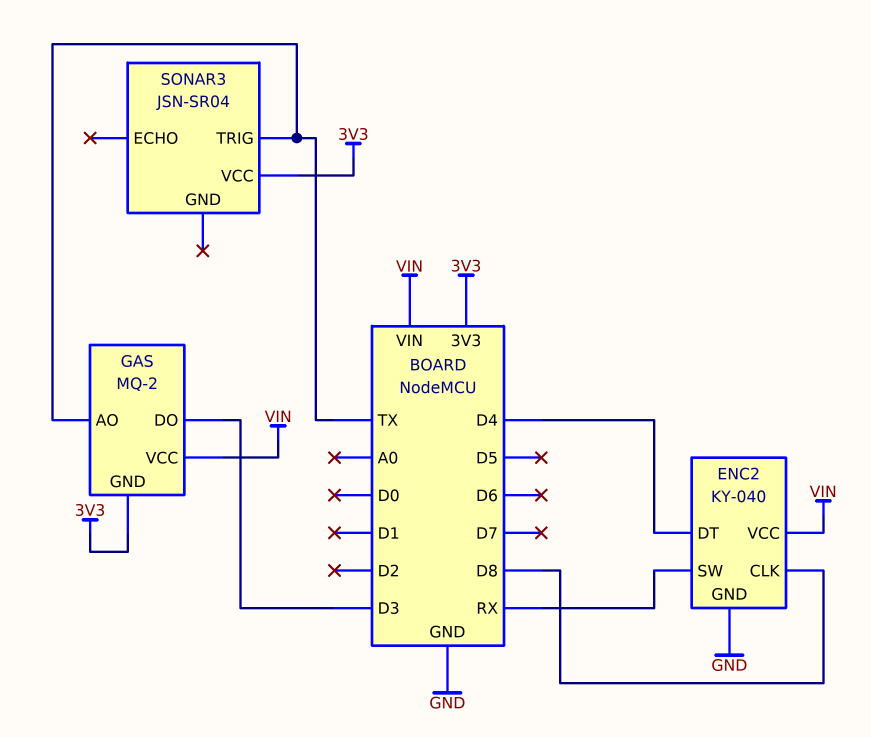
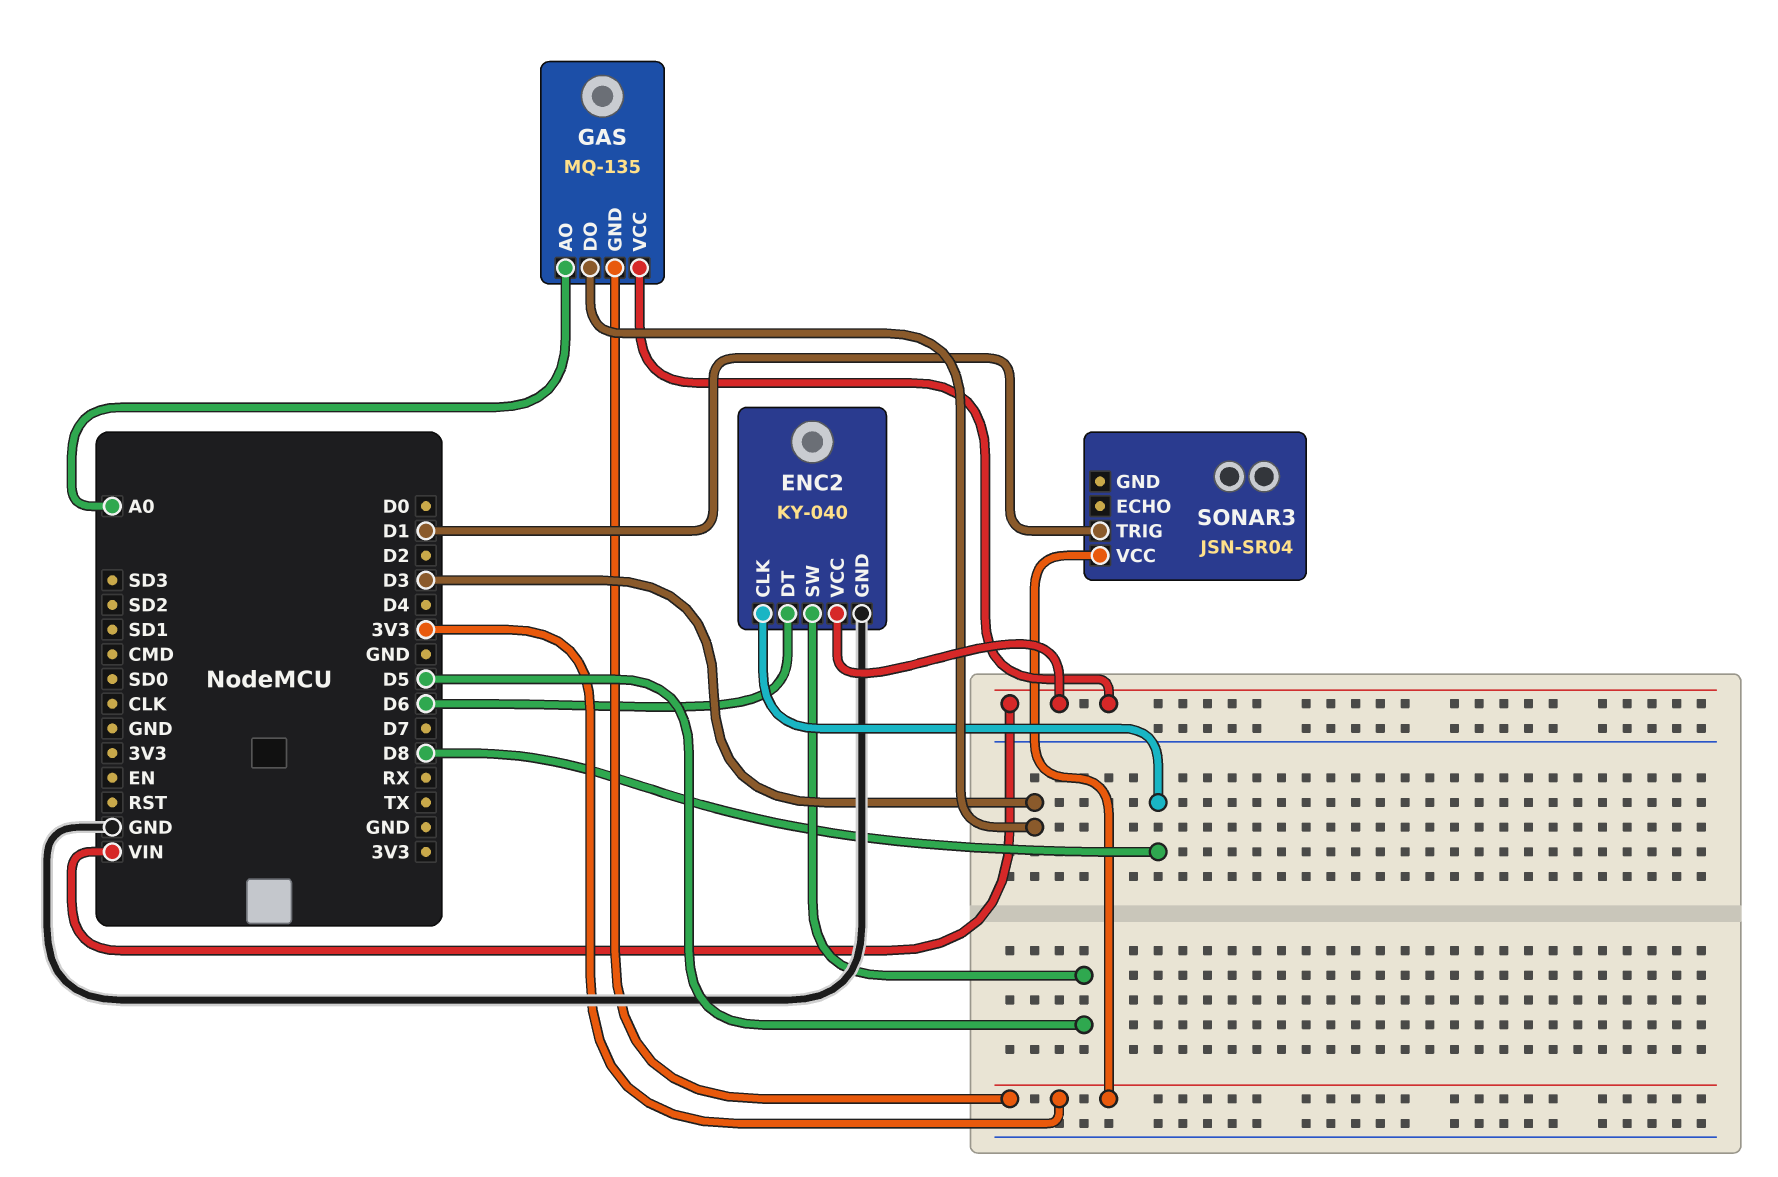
ENC2 pin DT: D4 -> D6
ENC2 pin SW: RX -> D5
GAS: MQ-2 -> MQ-135
GAS pin AO: TX -> A0
SONAR3 pin TRIG: TX -> D1

